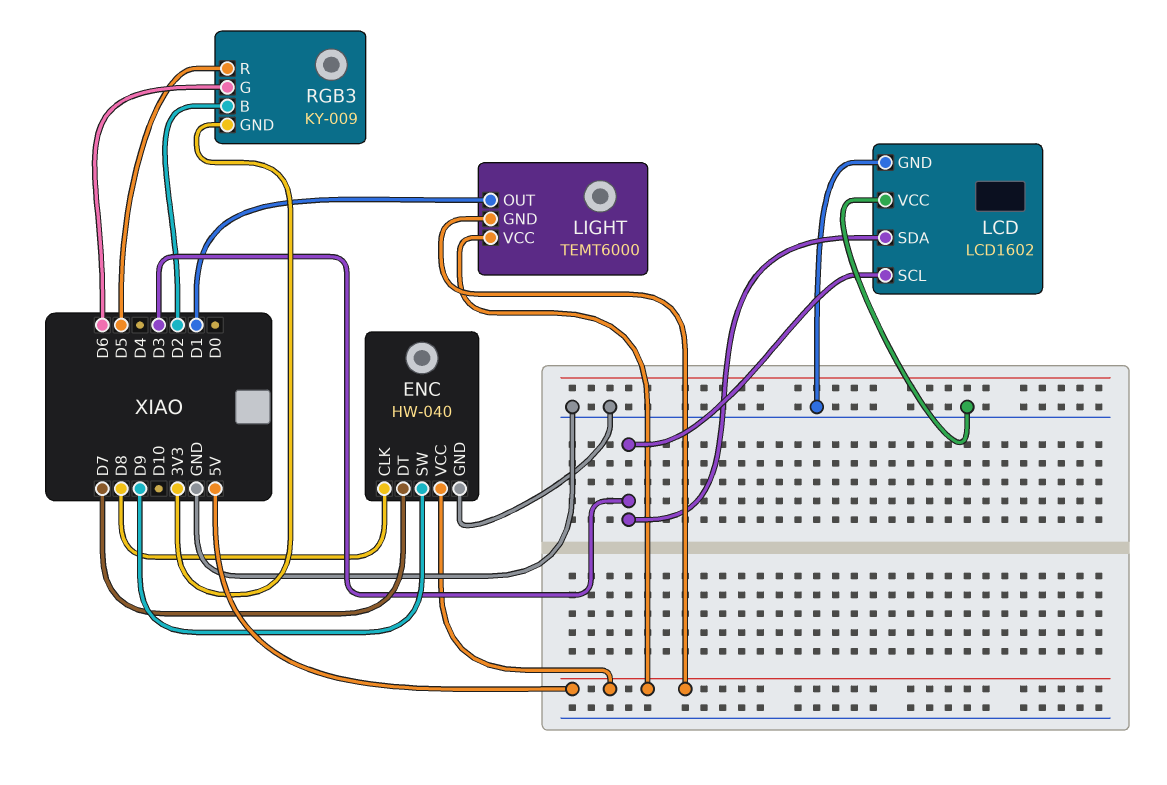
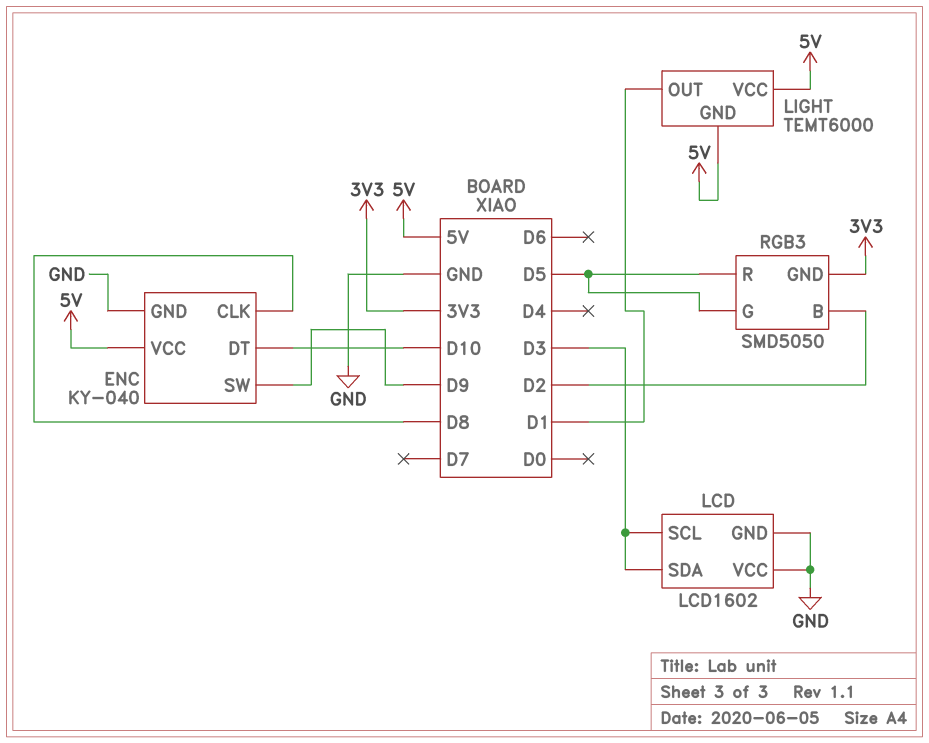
ENC: HW-040 -> KY-040
ENC pin DT: D7 -> D10
RGB3: KY-009 -> SMD5050
RGB3 pin G: D6 -> D5

